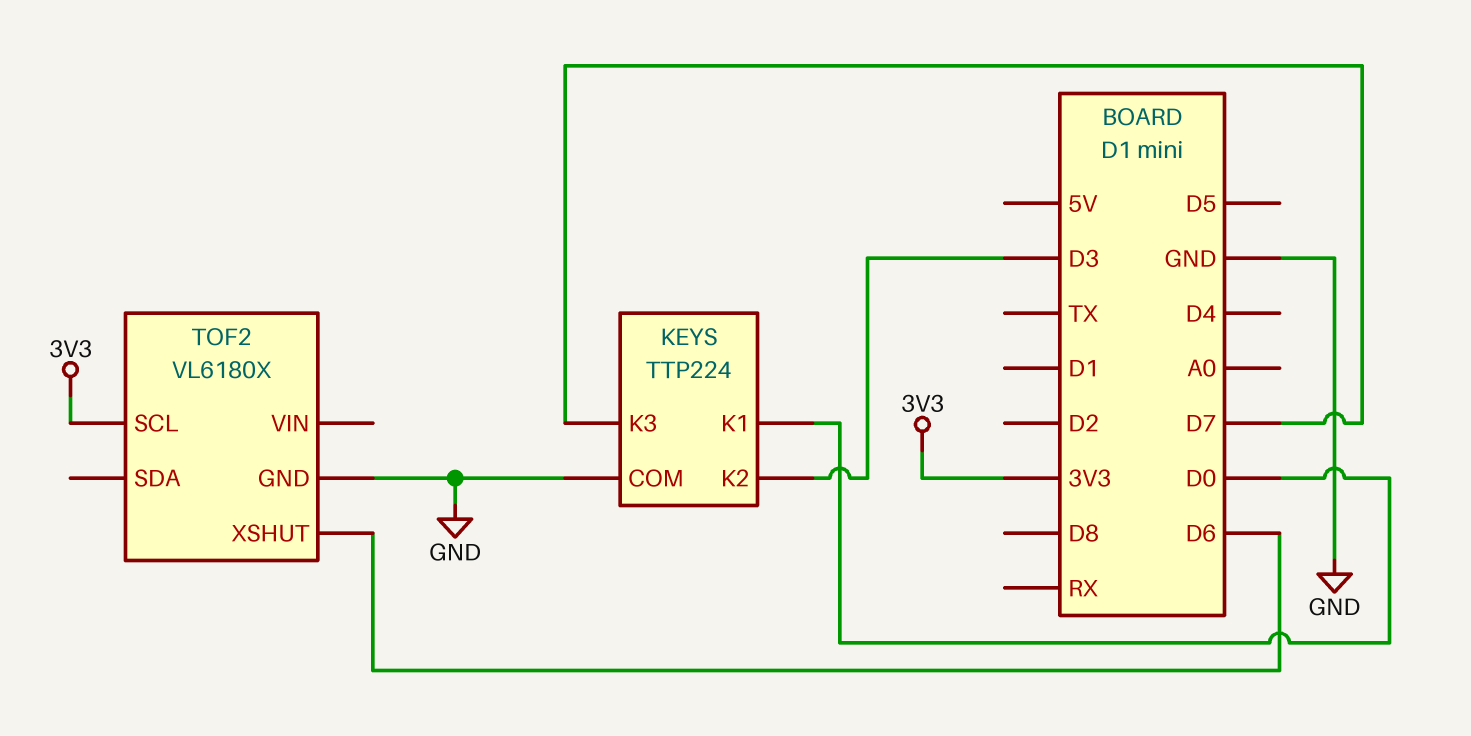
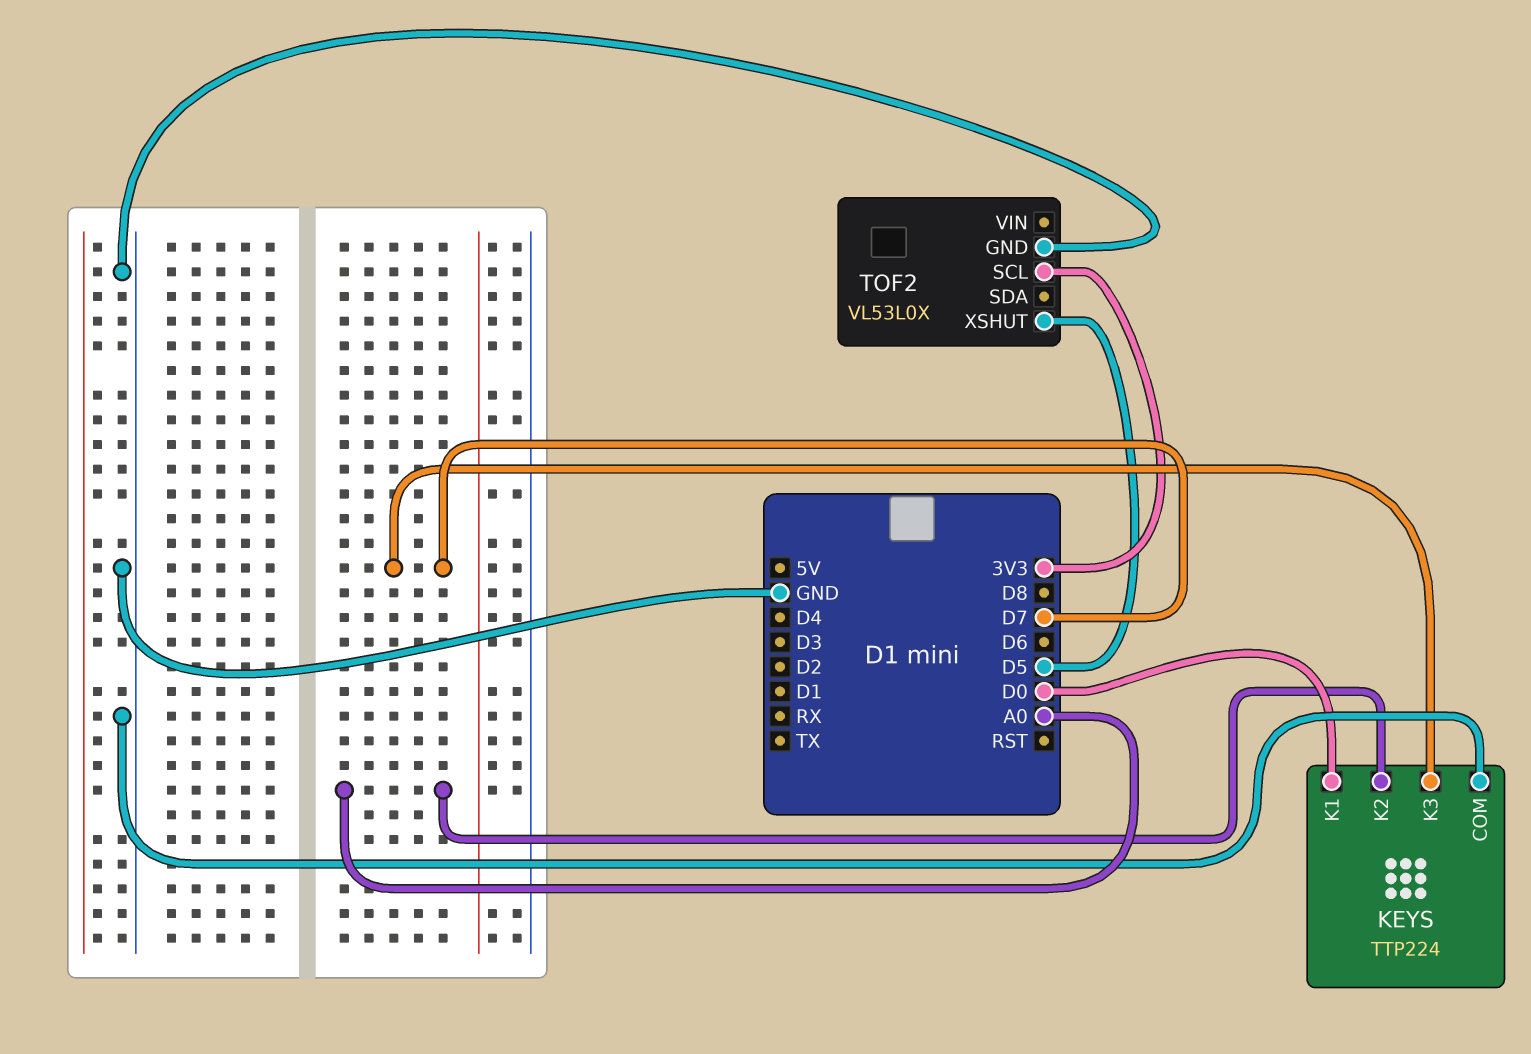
KEYS pin K2: D3 -> A0
TOF2: VL6180X -> VL53L0X
TOF2 pin XSHUT: D6 -> D5

